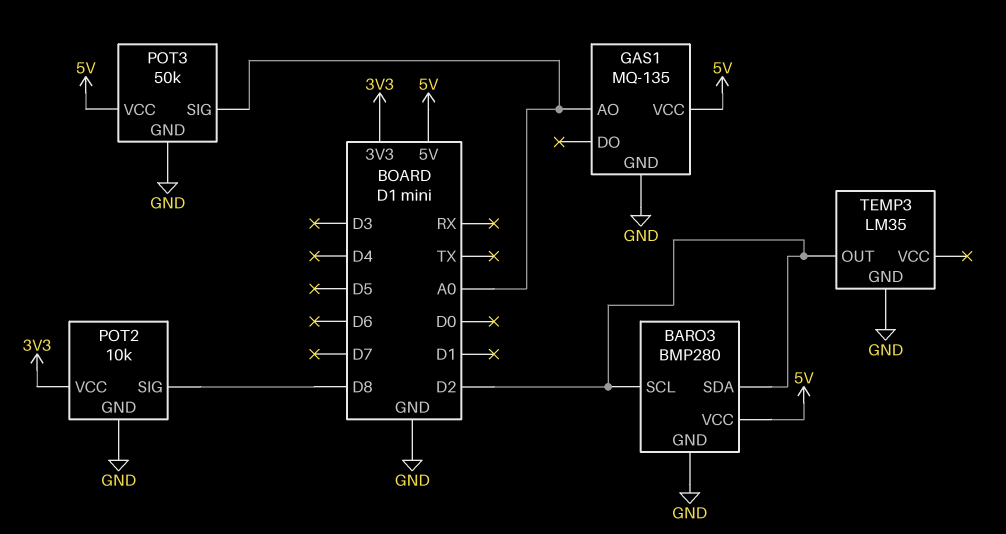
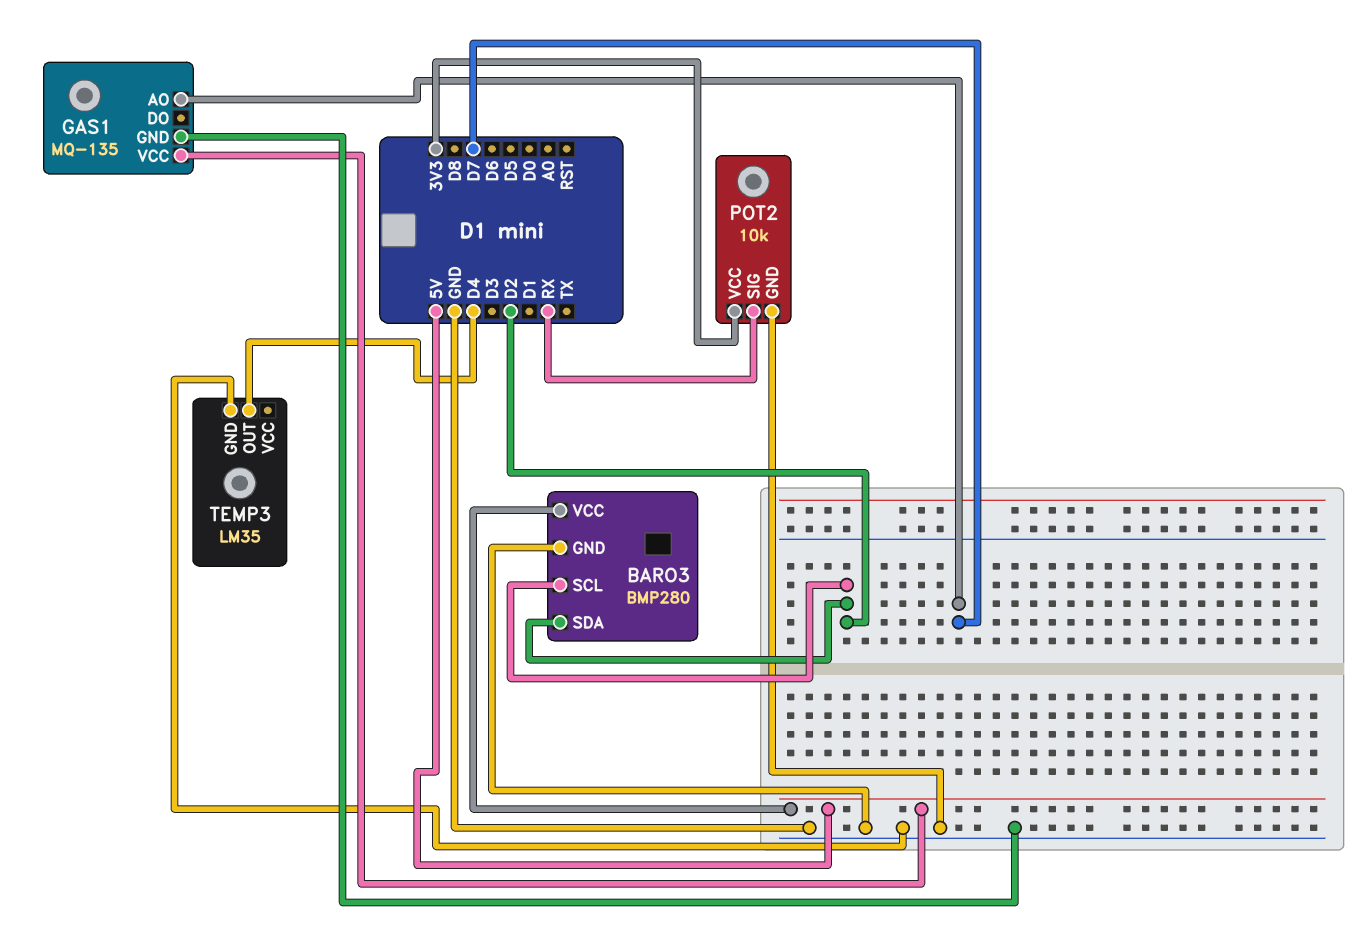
GAS1 pin AO: A0 -> D7
POT2 pin SIG: D8 -> RX
POT3: 50k -> none
POT3 pin GND: GND -> none
POT3 pin SIG: A0 -> none
POT3 pin VCC: 5V -> none
TEMP3 pin OUT: D2 -> D4

